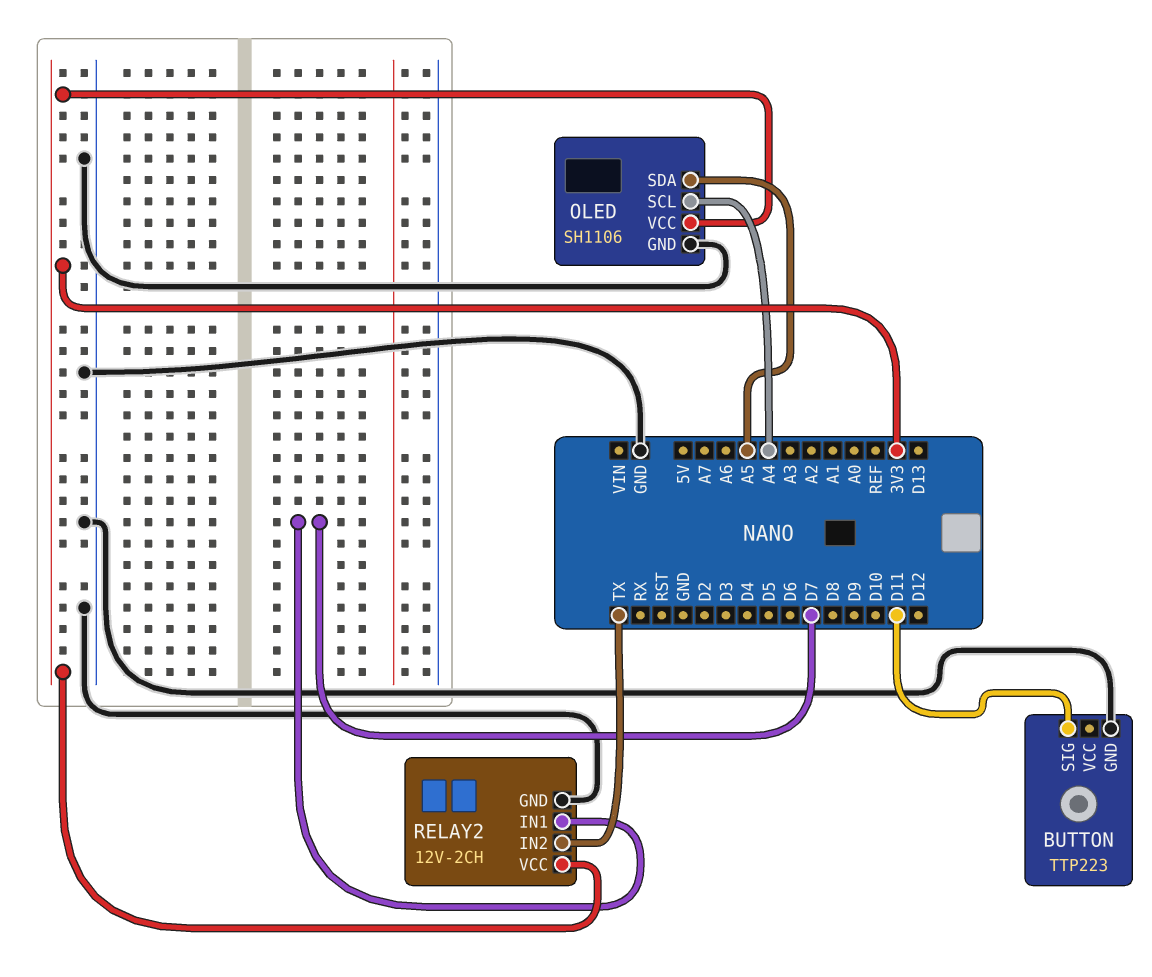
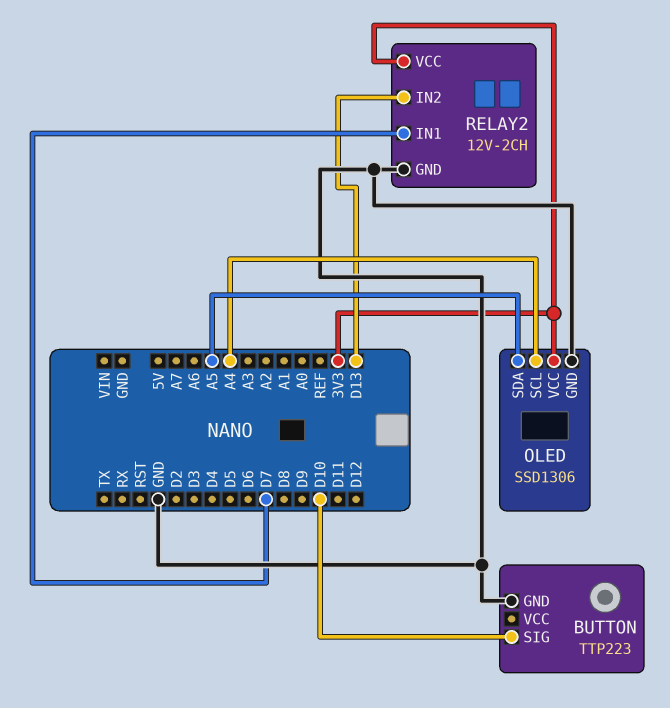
BUTTON pin SIG: D11 -> D10
OLED: SH1106 -> SSD1306
RELAY2 pin IN2: TX -> D13

